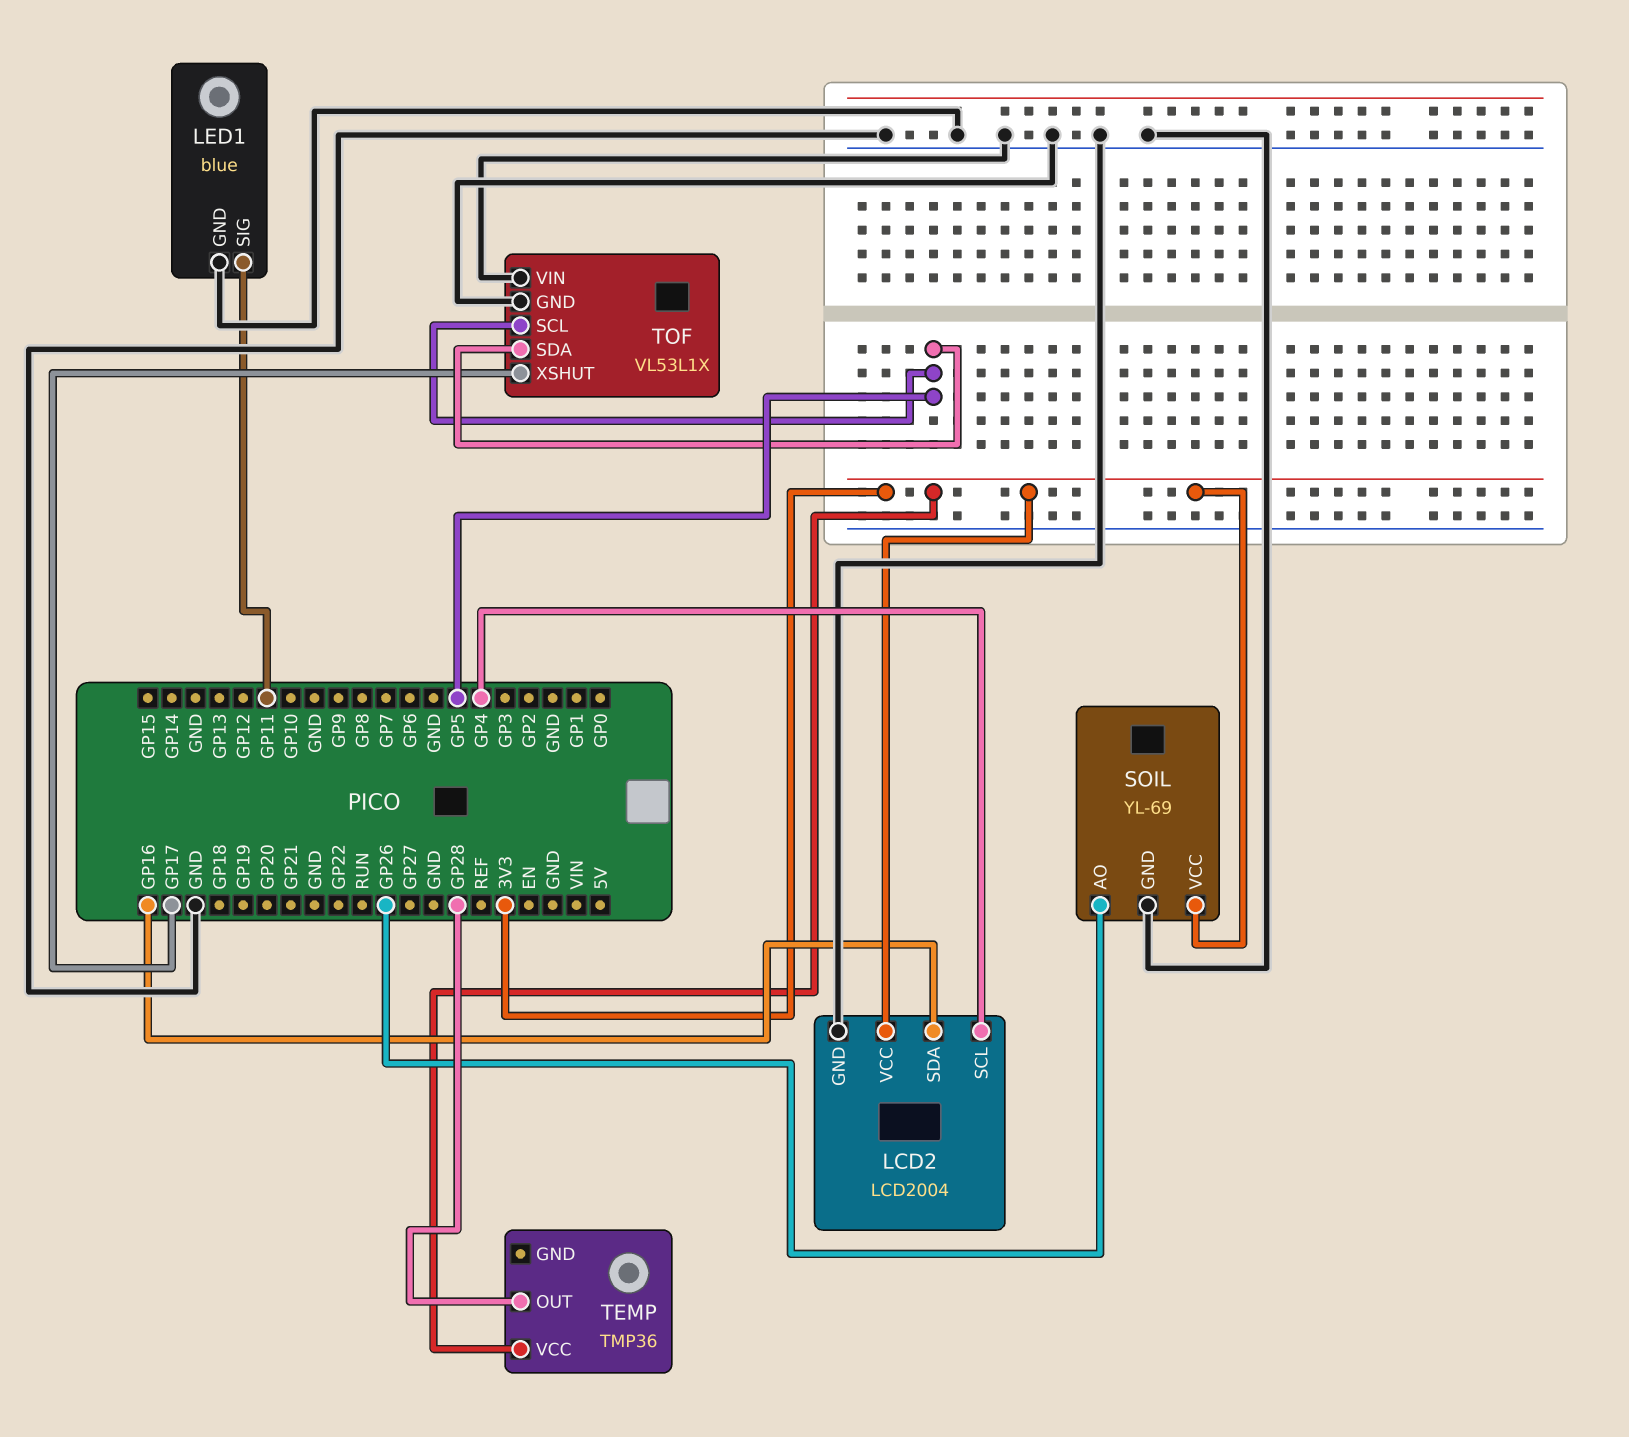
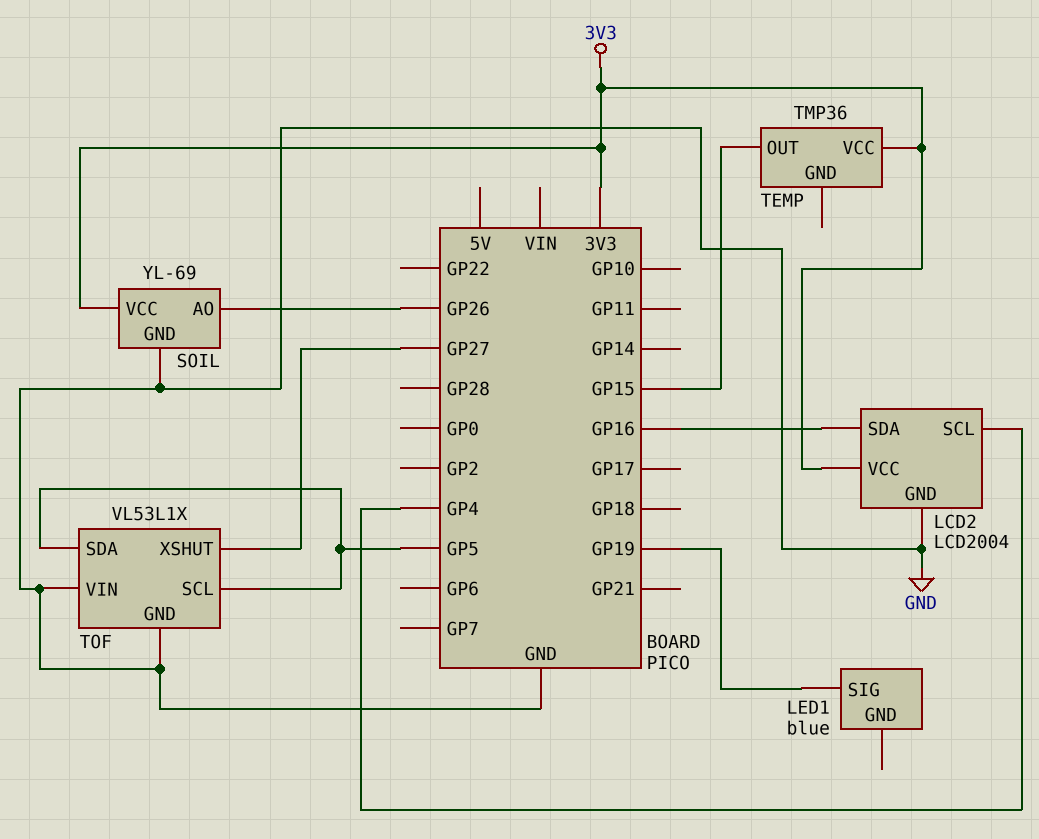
LED1 pin GND: GND -> none
LED1 pin SIG: GP11 -> GP19
TEMP pin OUT: GP28 -> GP15
TOF pin XSHUT: GP17 -> GP27

